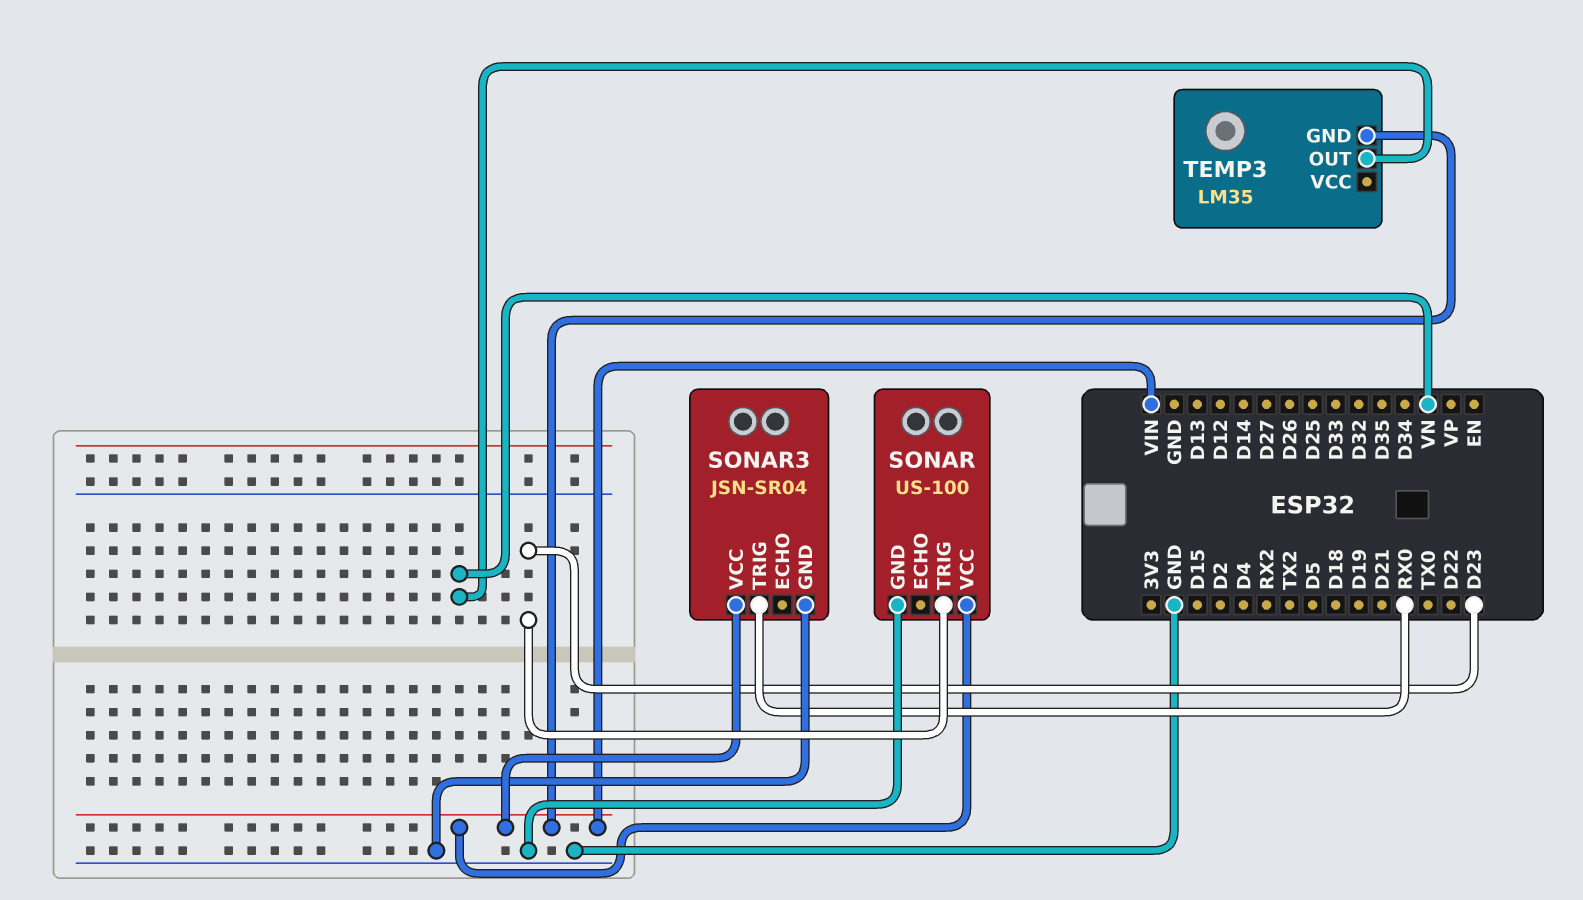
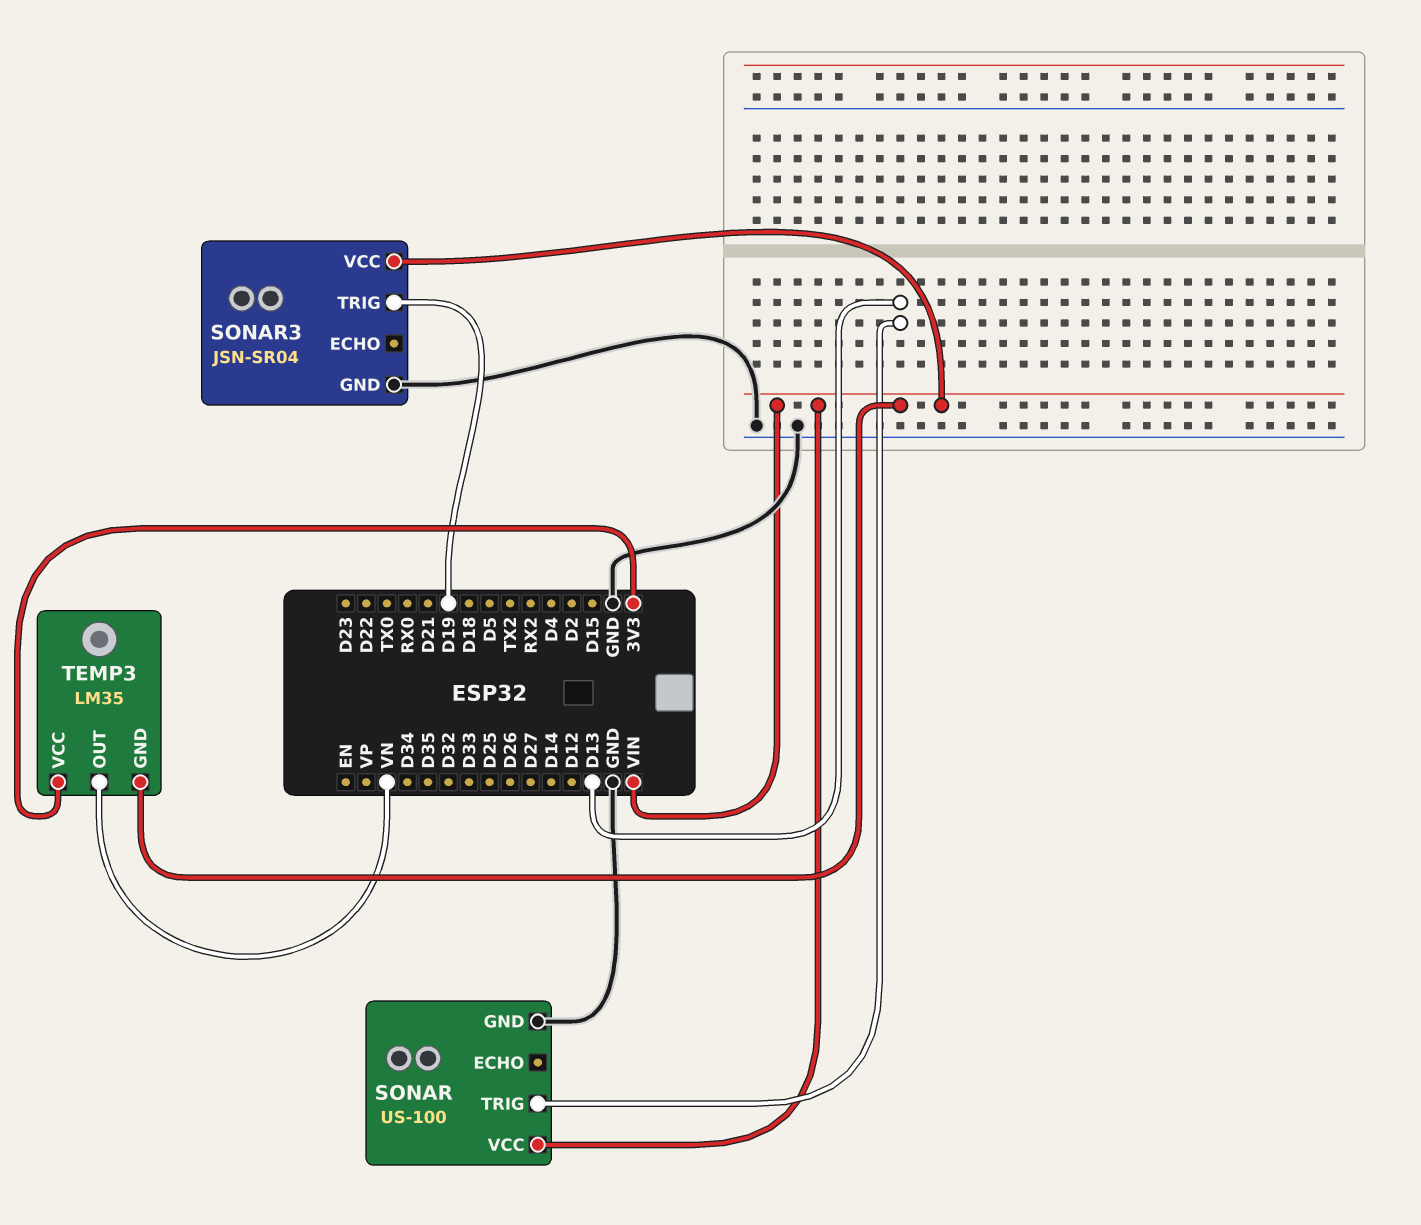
SONAR pin TRIG: D23 -> D13
SONAR3 pin TRIG: RX0 -> D19
TEMP3 pin VCC: none -> 3V3

